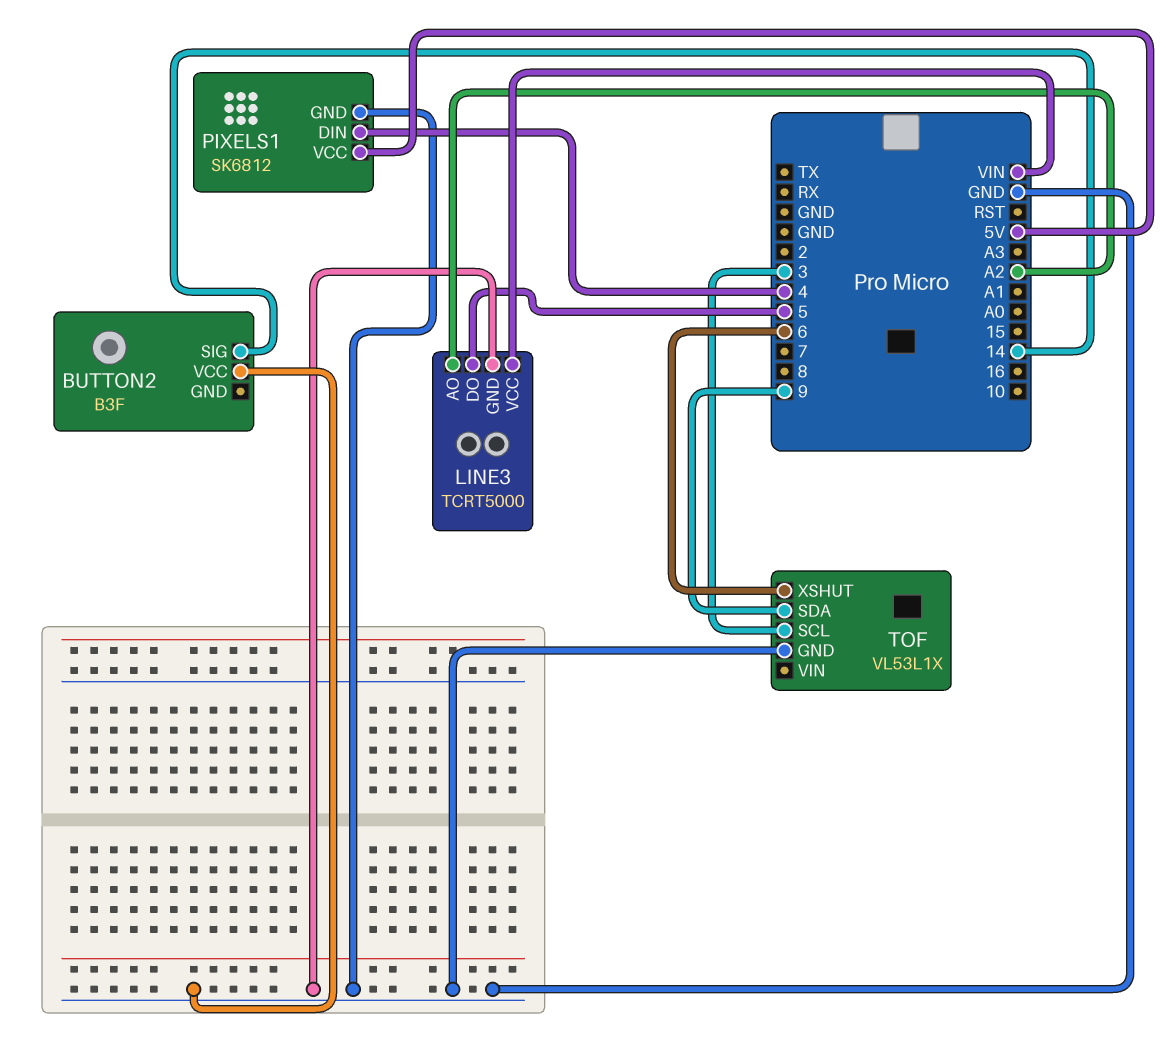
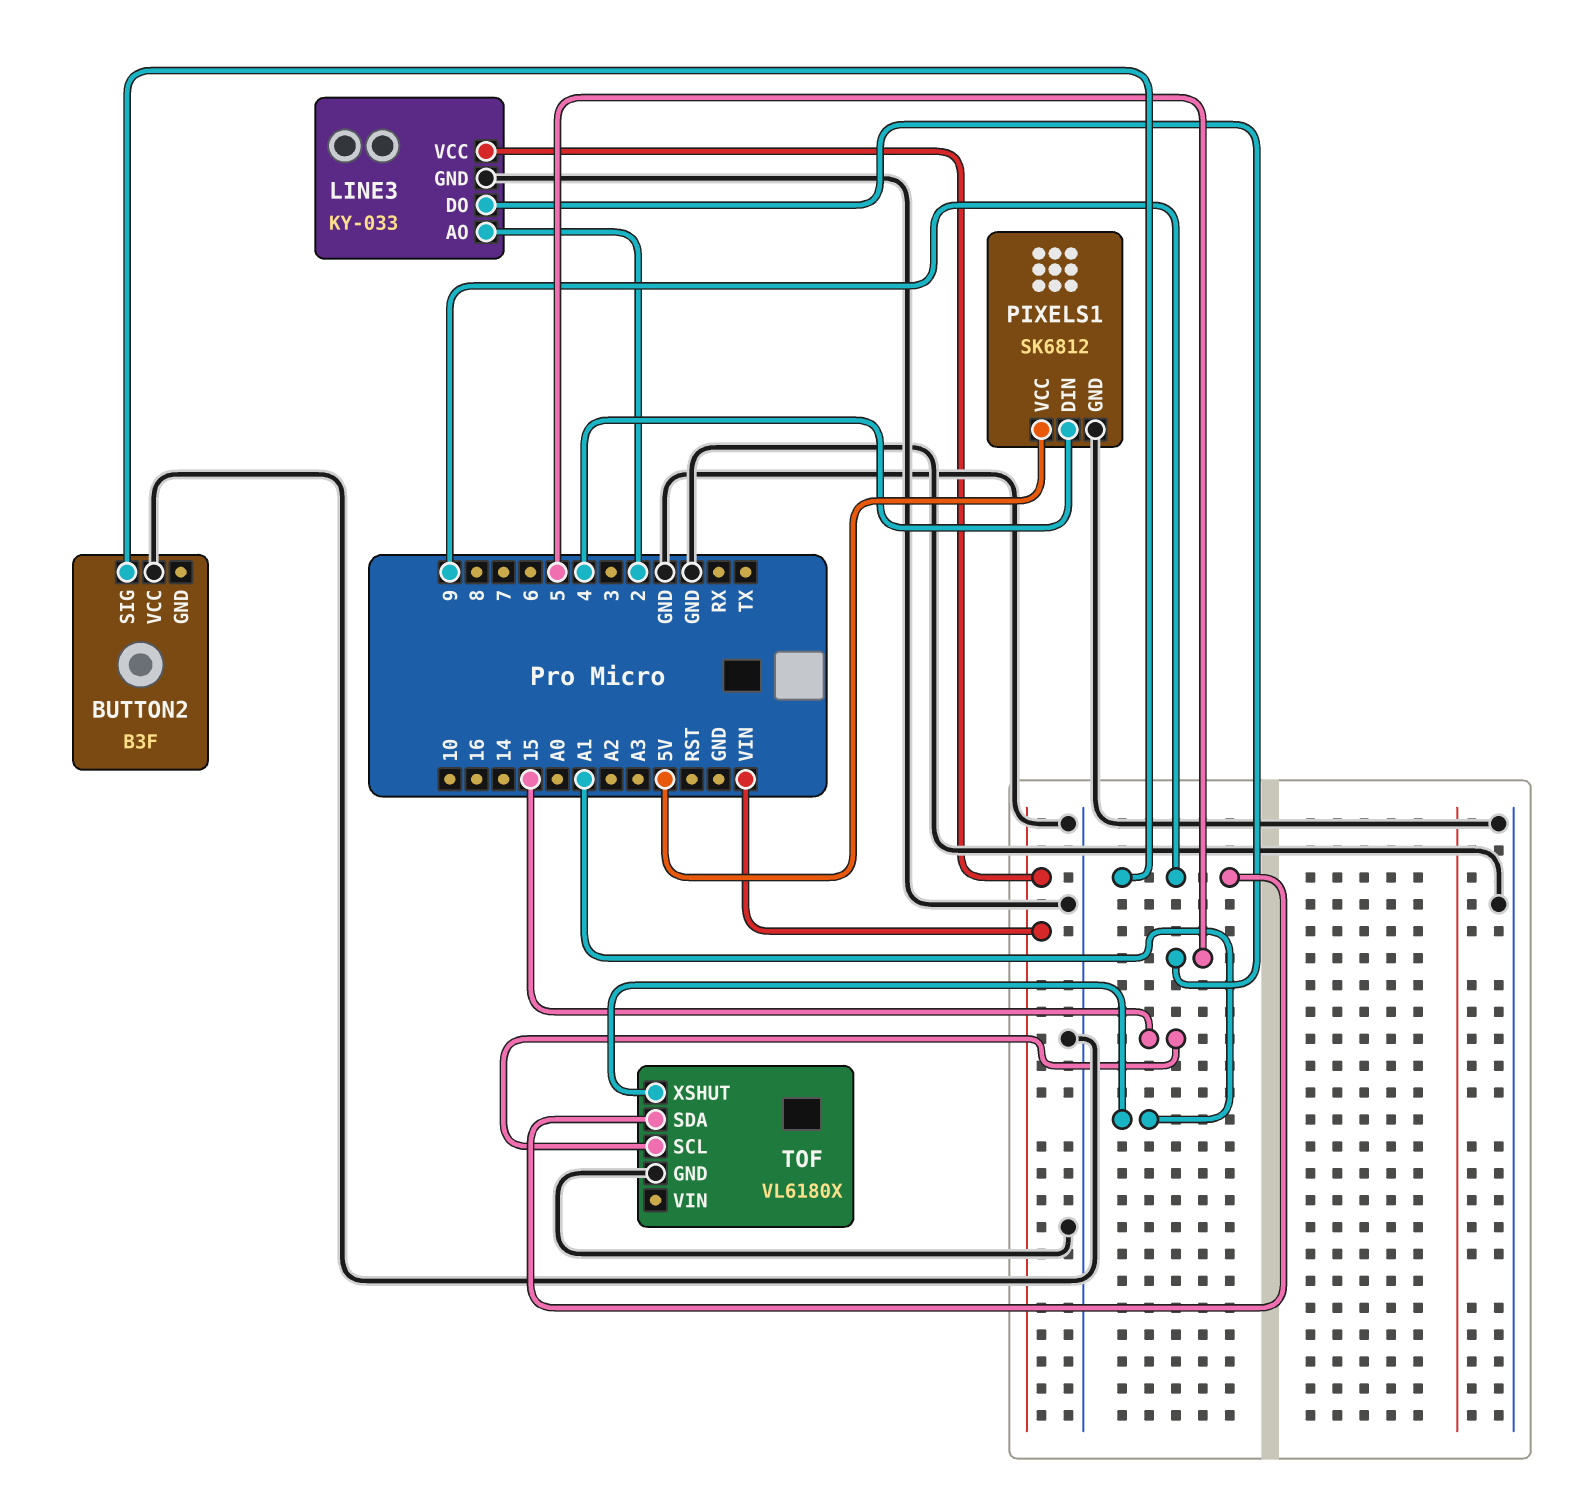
BUTTON2 pin SIG: 14 -> 9
LINE3: TCRT5000 -> KY-033
LINE3 pin AO: A2 -> 2
TOF: VL53L1X -> VL6180X
TOF pin SCL: 3 -> 15
TOF pin XSHUT: 6 -> A1

